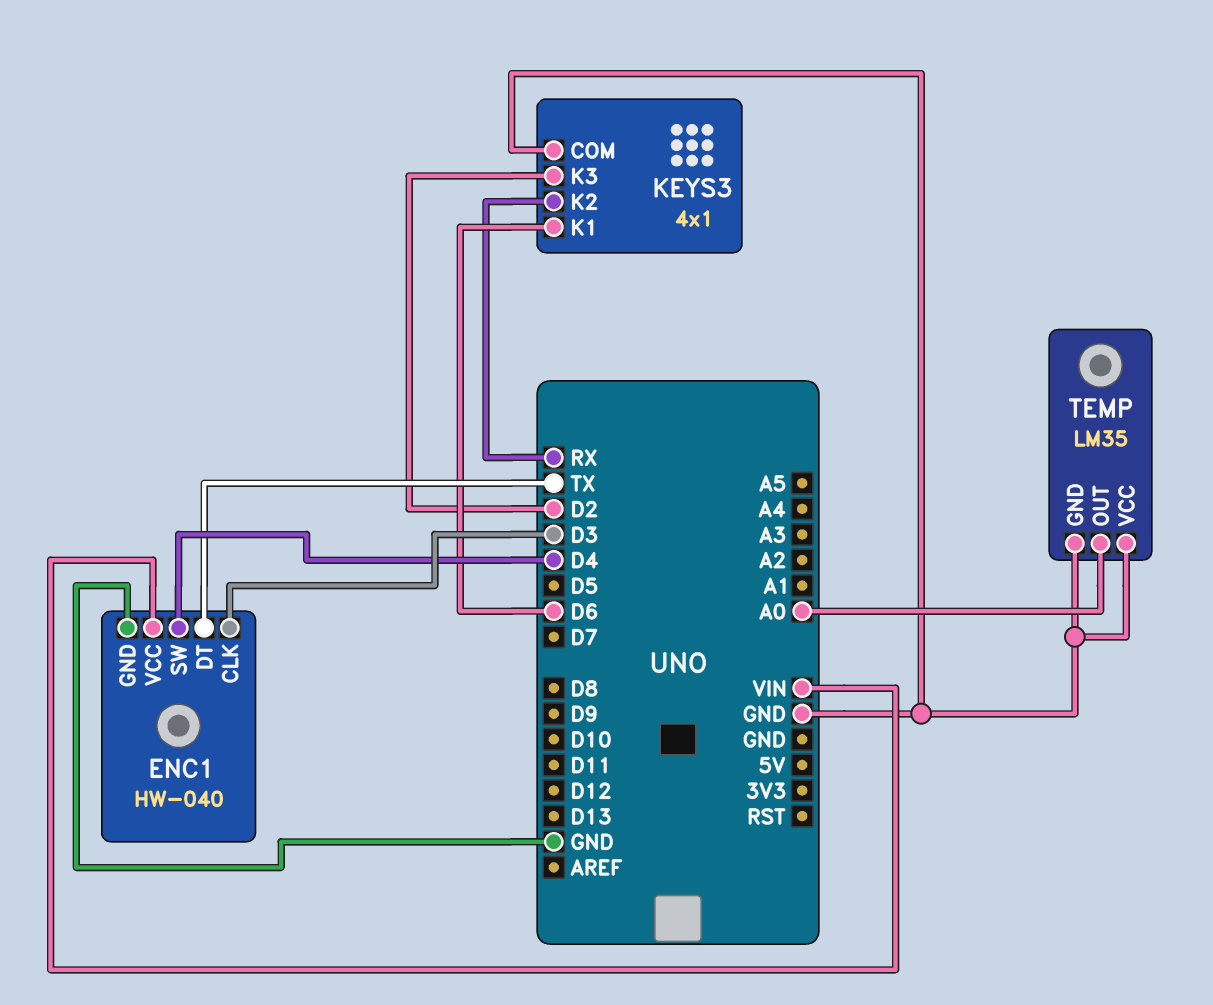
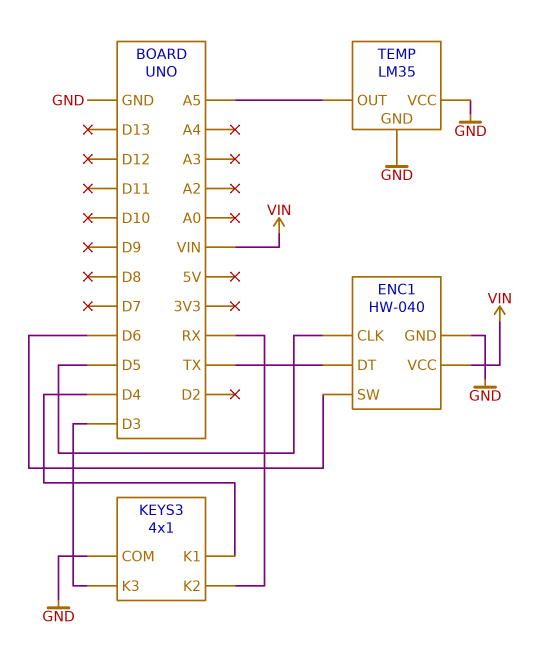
ENC1 pin CLK: D3 -> D5
ENC1 pin SW: D4 -> D6
KEYS3 pin K1: D6 -> D4
KEYS3 pin K3: D2 -> D3
TEMP pin OUT: A0 -> A5

